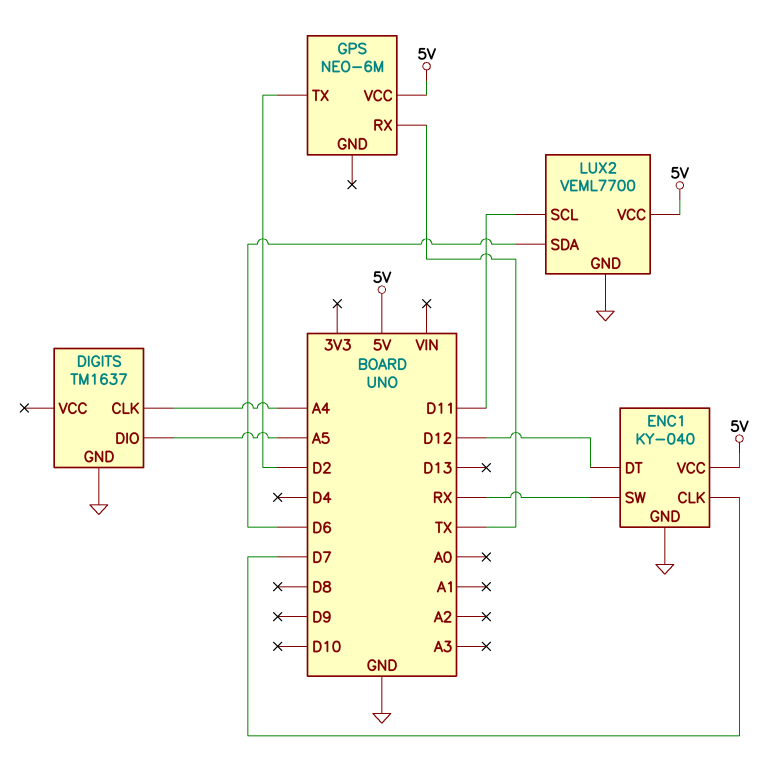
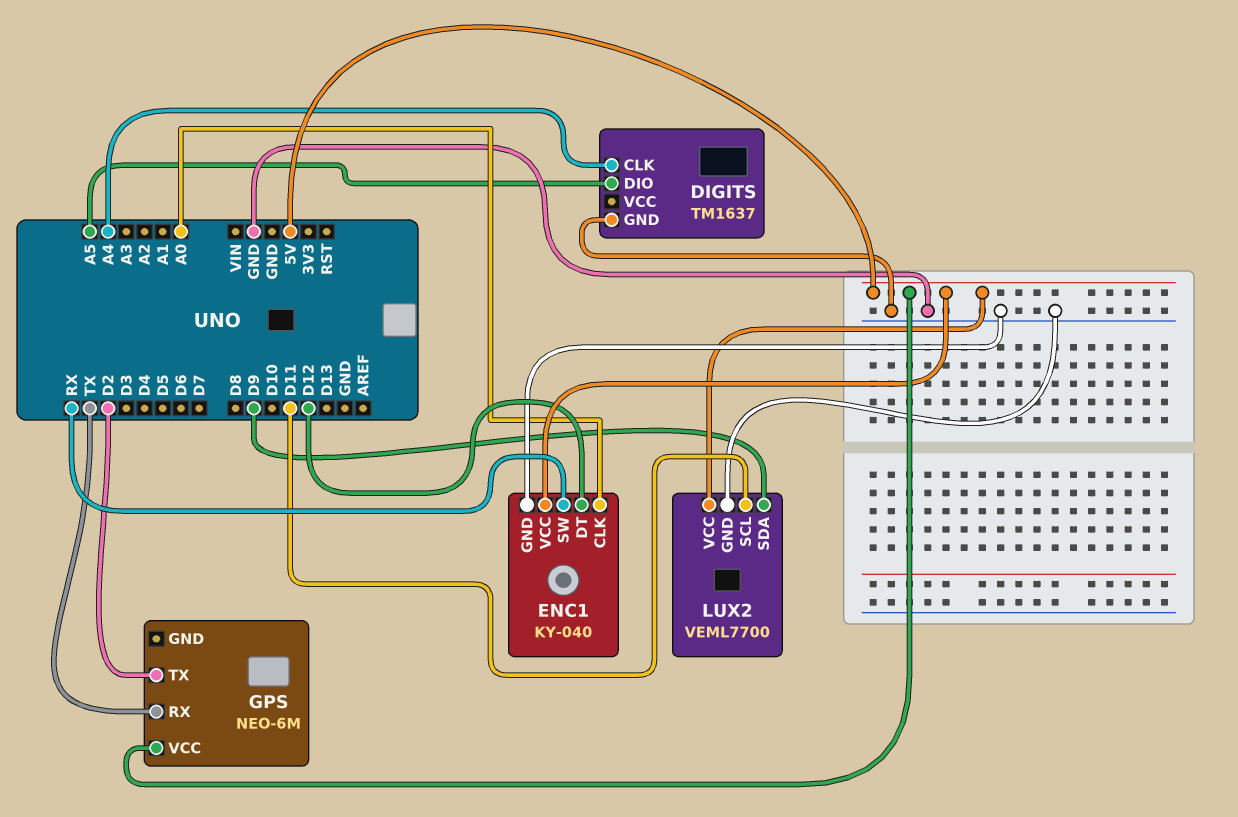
ENC1 pin CLK: D7 -> A0
LUX2 pin SDA: D6 -> D9

